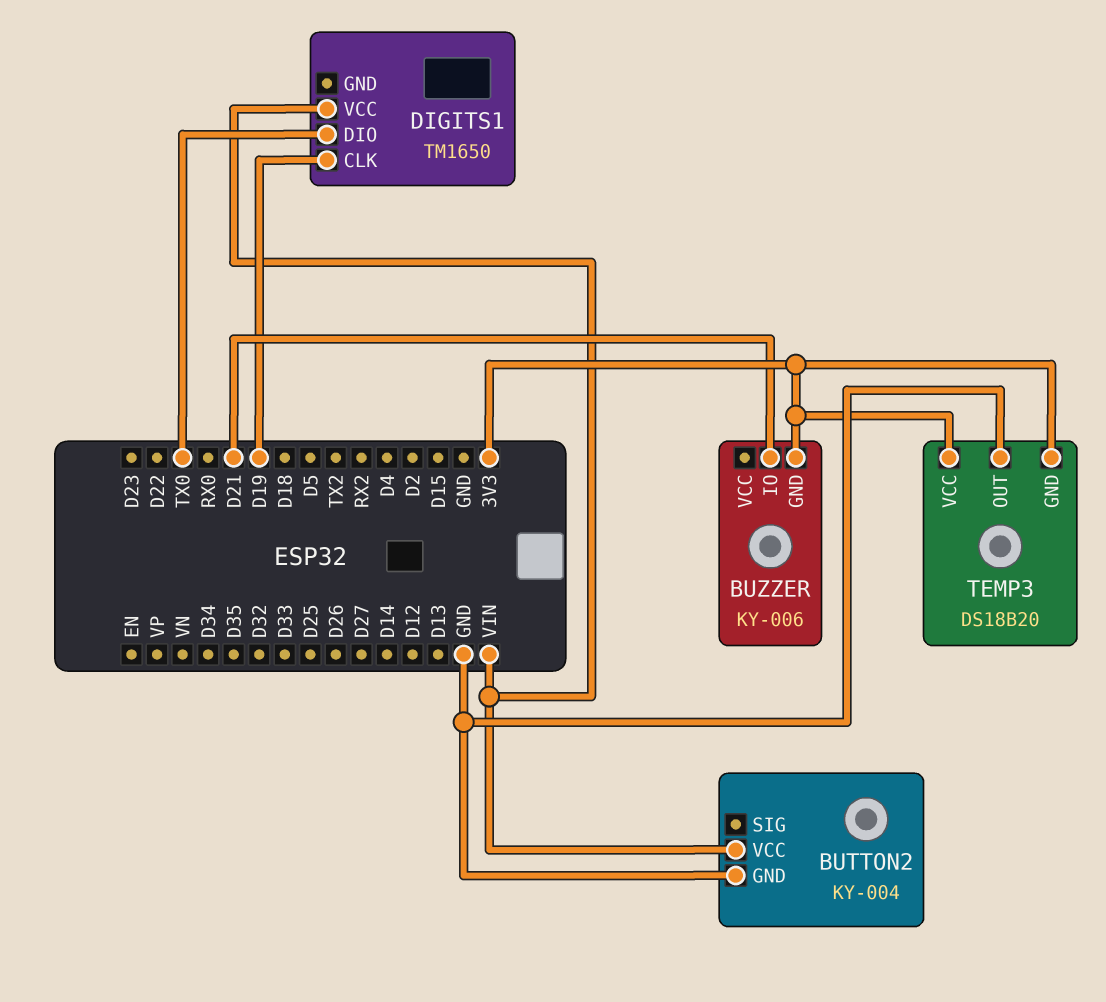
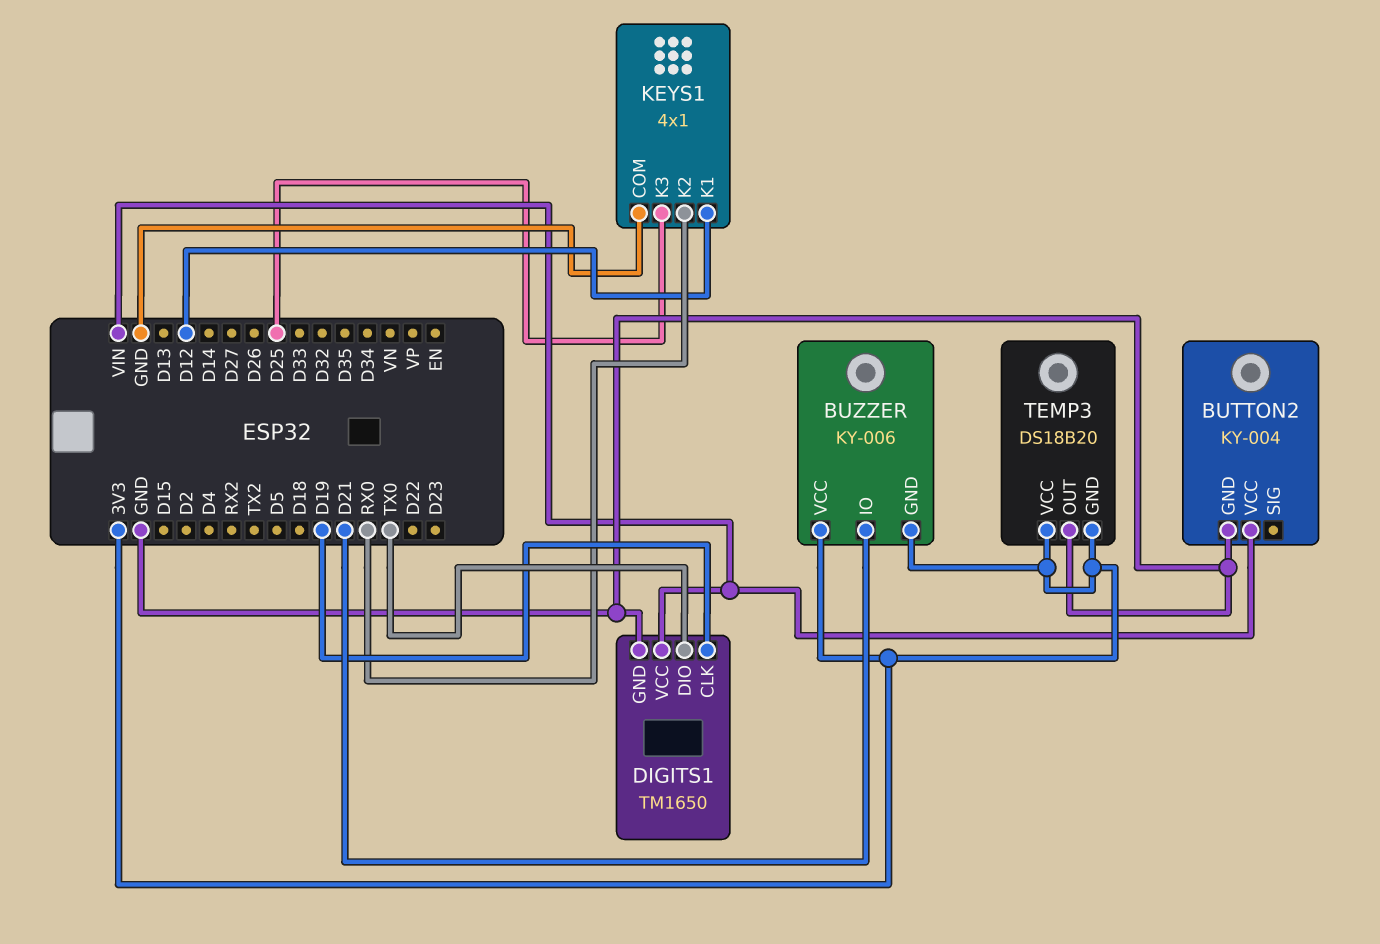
BUZZER pin VCC: none -> 3V3
DIGITS1 pin GND: none -> GND
KEYS1: none -> 4x1
KEYS1 pin COM: none -> GND
KEYS1 pin K1: none -> D12
KEYS1 pin K2: none -> RX0
KEYS1 pin K3: none -> D25

